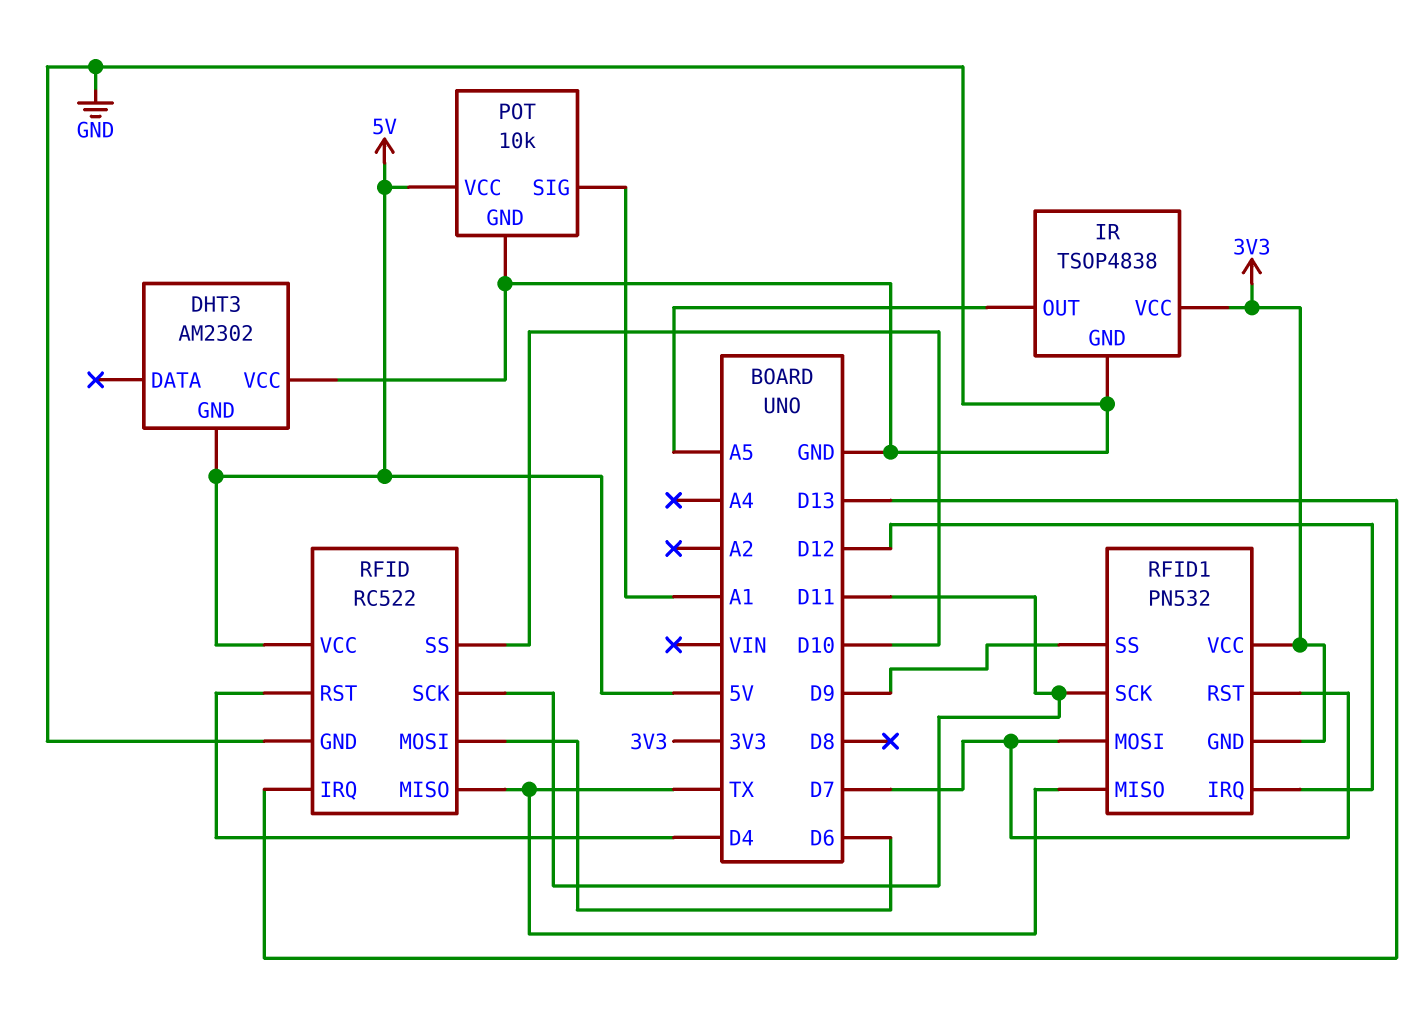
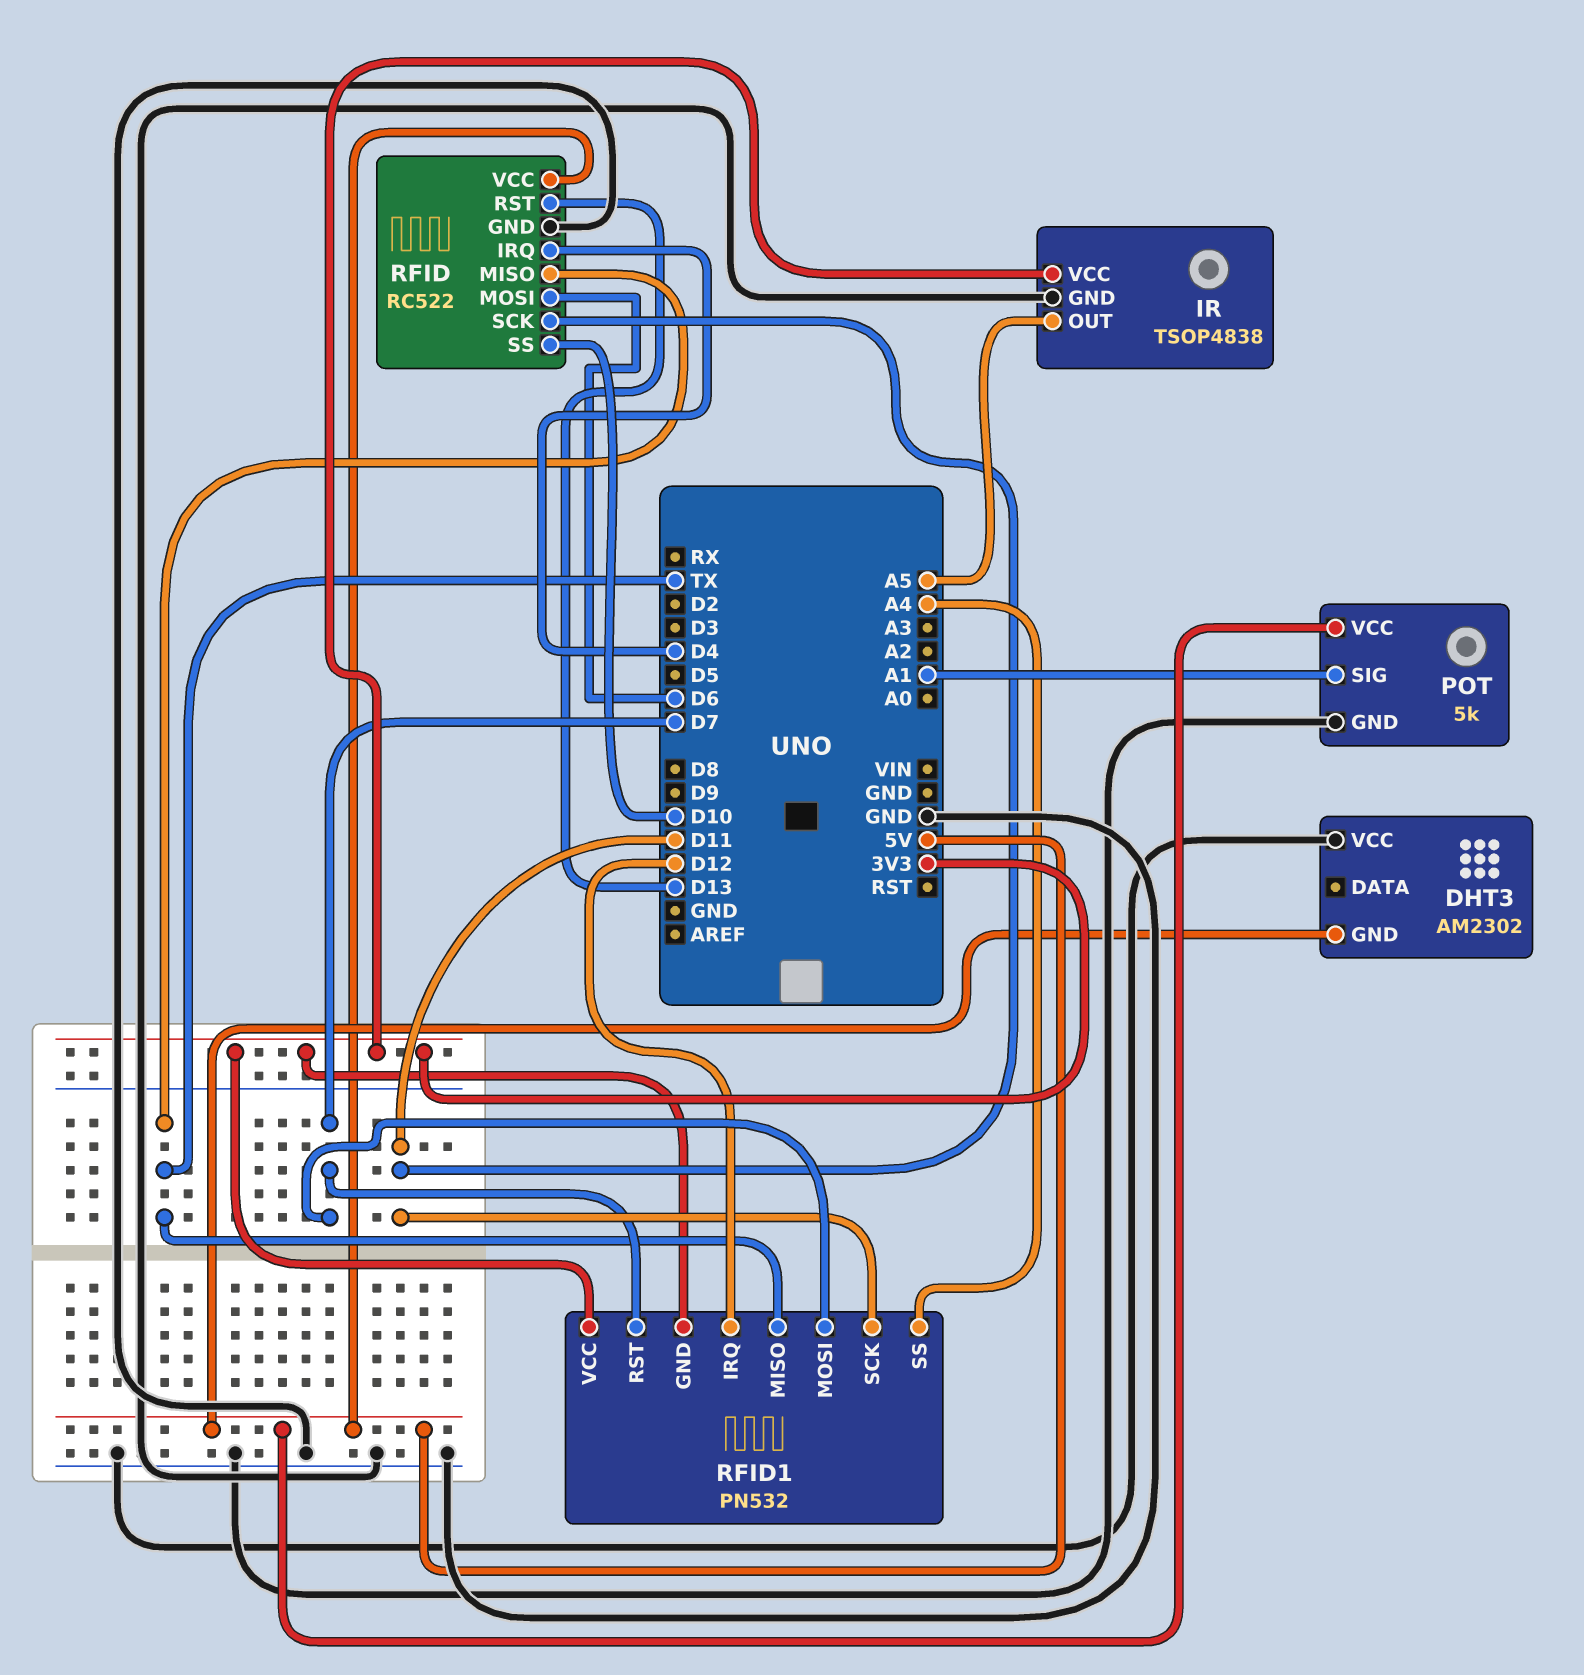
POT: 10k -> 5k
RFID pin IRQ: D13 -> D4
RFID pin RST: D4 -> D13
RFID1 pin SS: D9 -> A4

